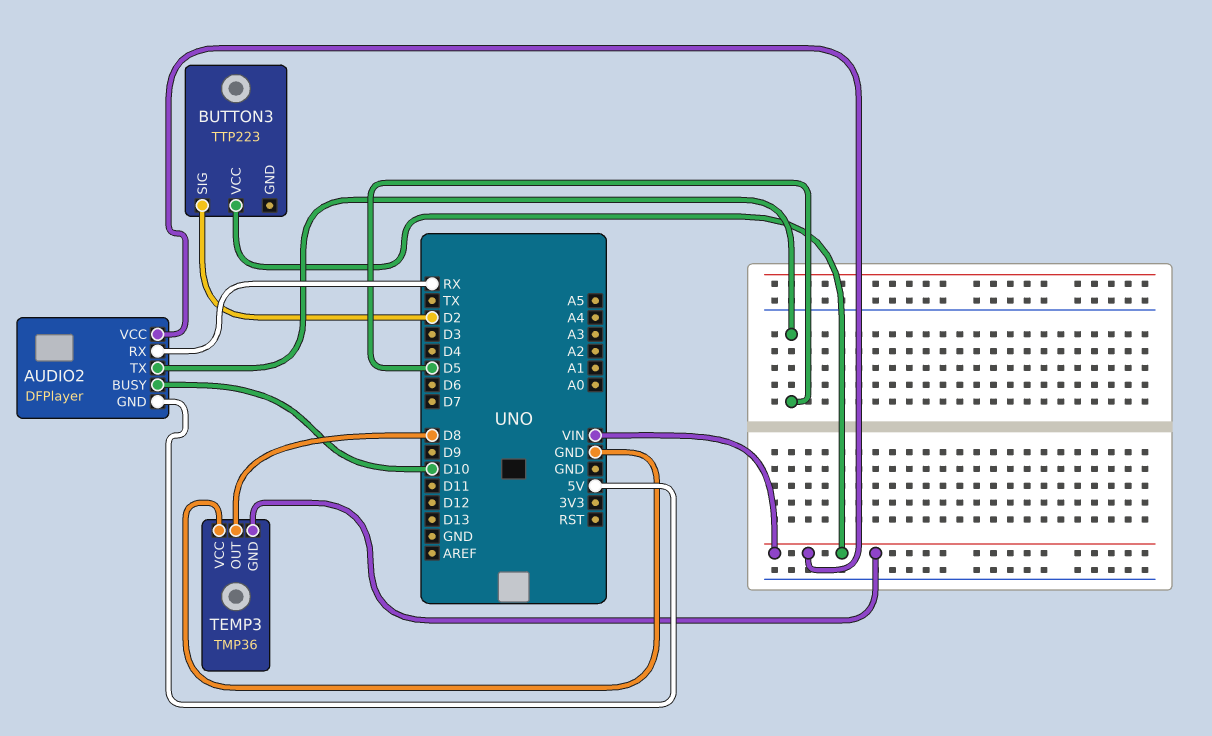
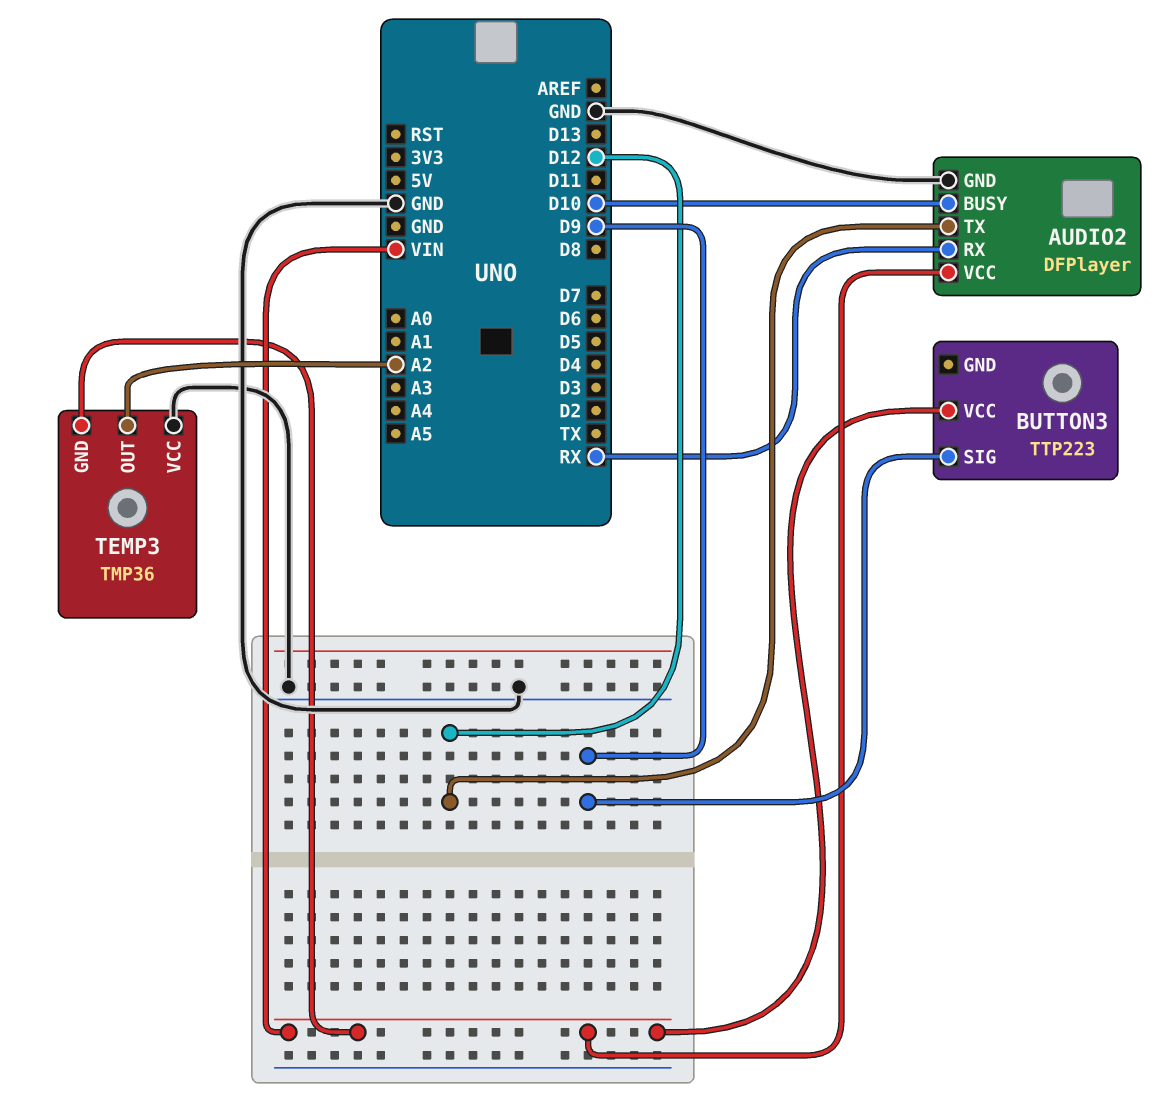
AUDIO2 pin GND: 5V -> GND
AUDIO2 pin TX: D5 -> D12
BUTTON3 pin SIG: D2 -> D9
TEMP3 pin OUT: D8 -> A2

